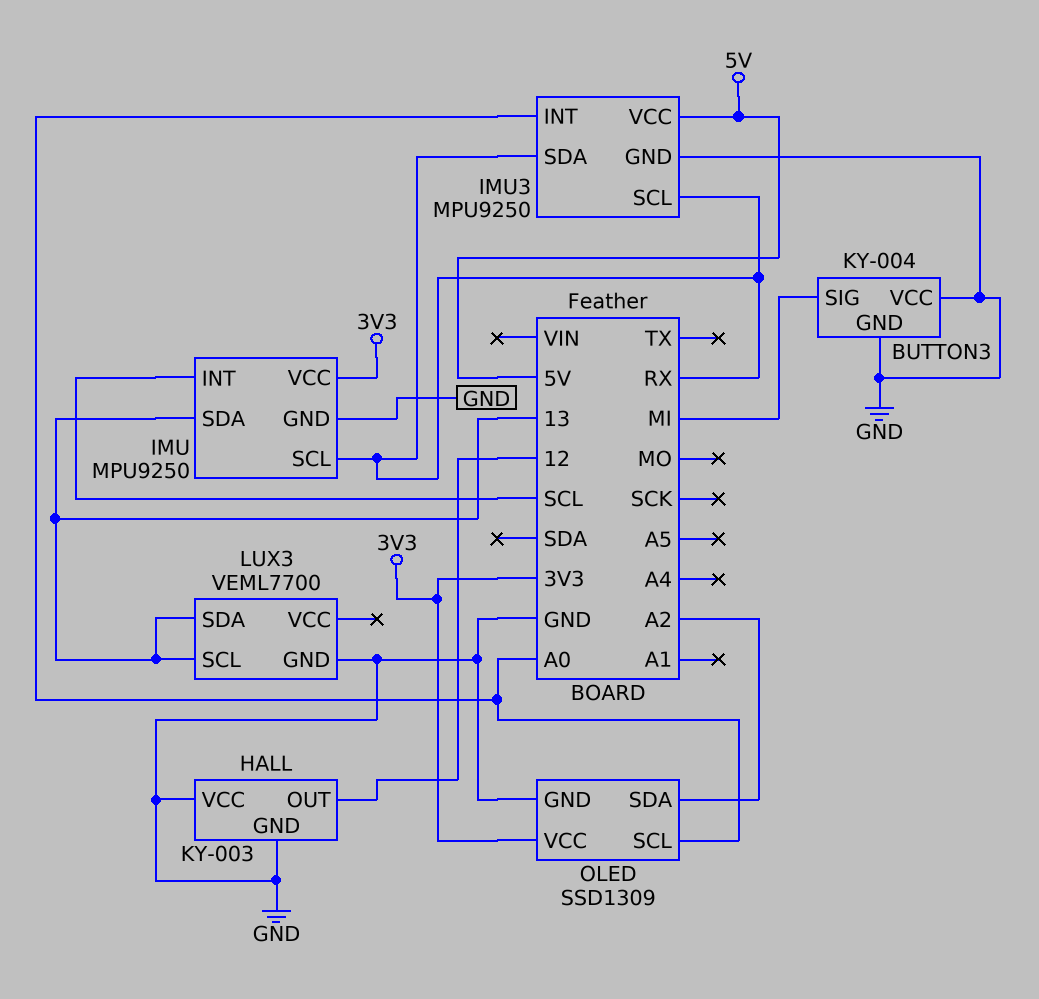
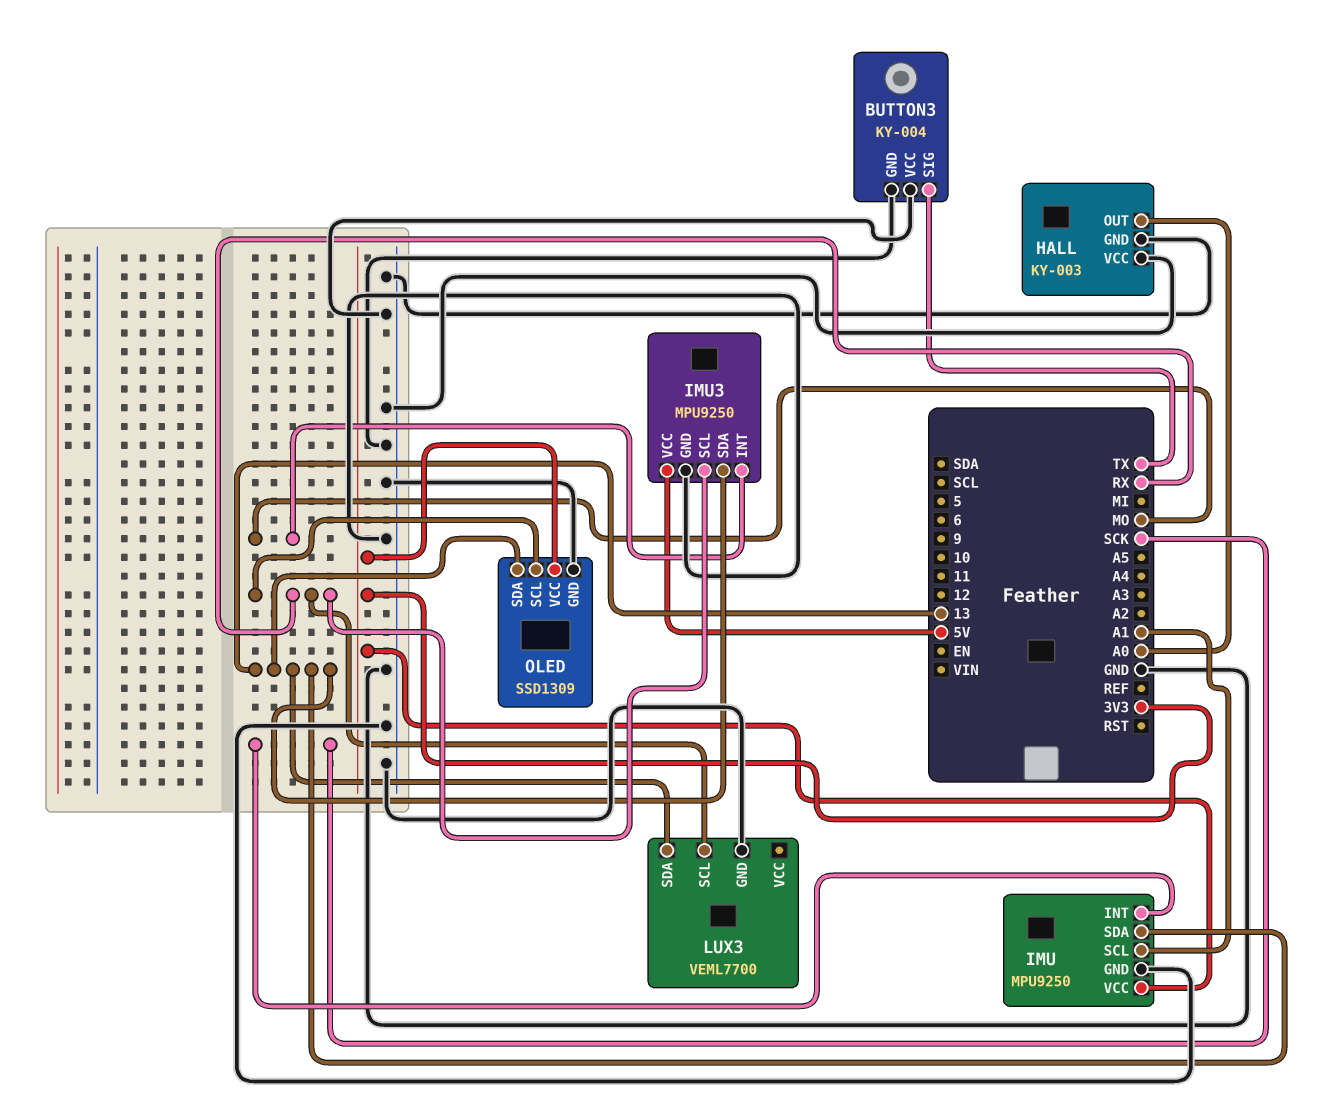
BUTTON3 pin SIG: MI -> TX
HALL pin OUT: 12 -> A0
IMU pin INT: SCL -> SCK
IMU pin SCL: RX -> A1
IMU3 pin INT: A0 -> MO
IMU3 pin SDA: RX -> 13
LUX3 pin SCL: 13 -> RX
OLED pin SCL: A0 -> RX
OLED pin SDA: A2 -> 13

